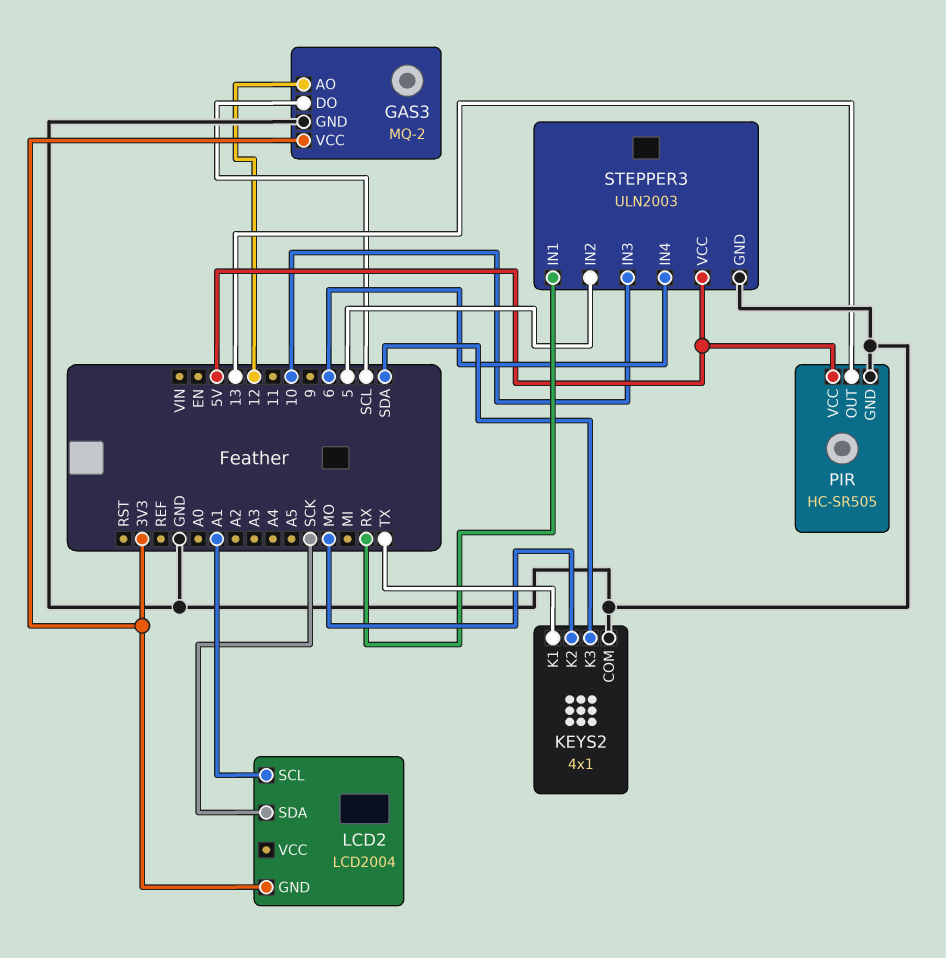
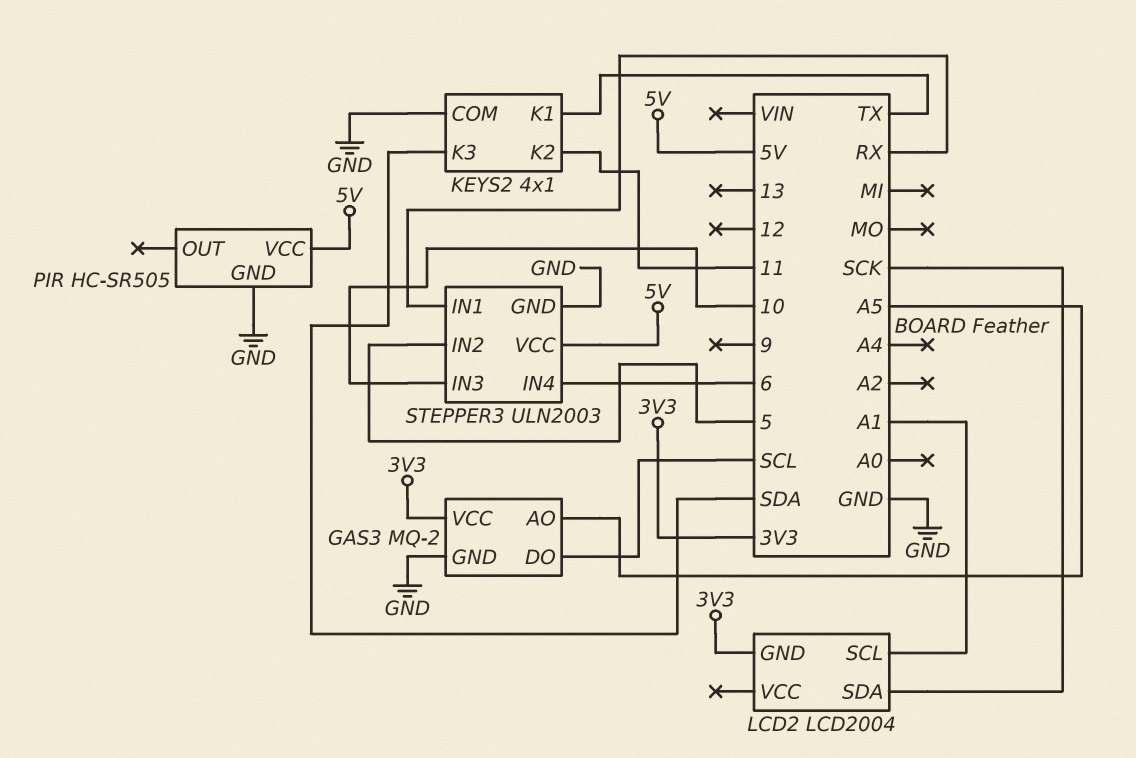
GAS3 pin AO: 12 -> A5
KEYS2 pin K2: MO -> 11
PIR pin OUT: 13 -> none

